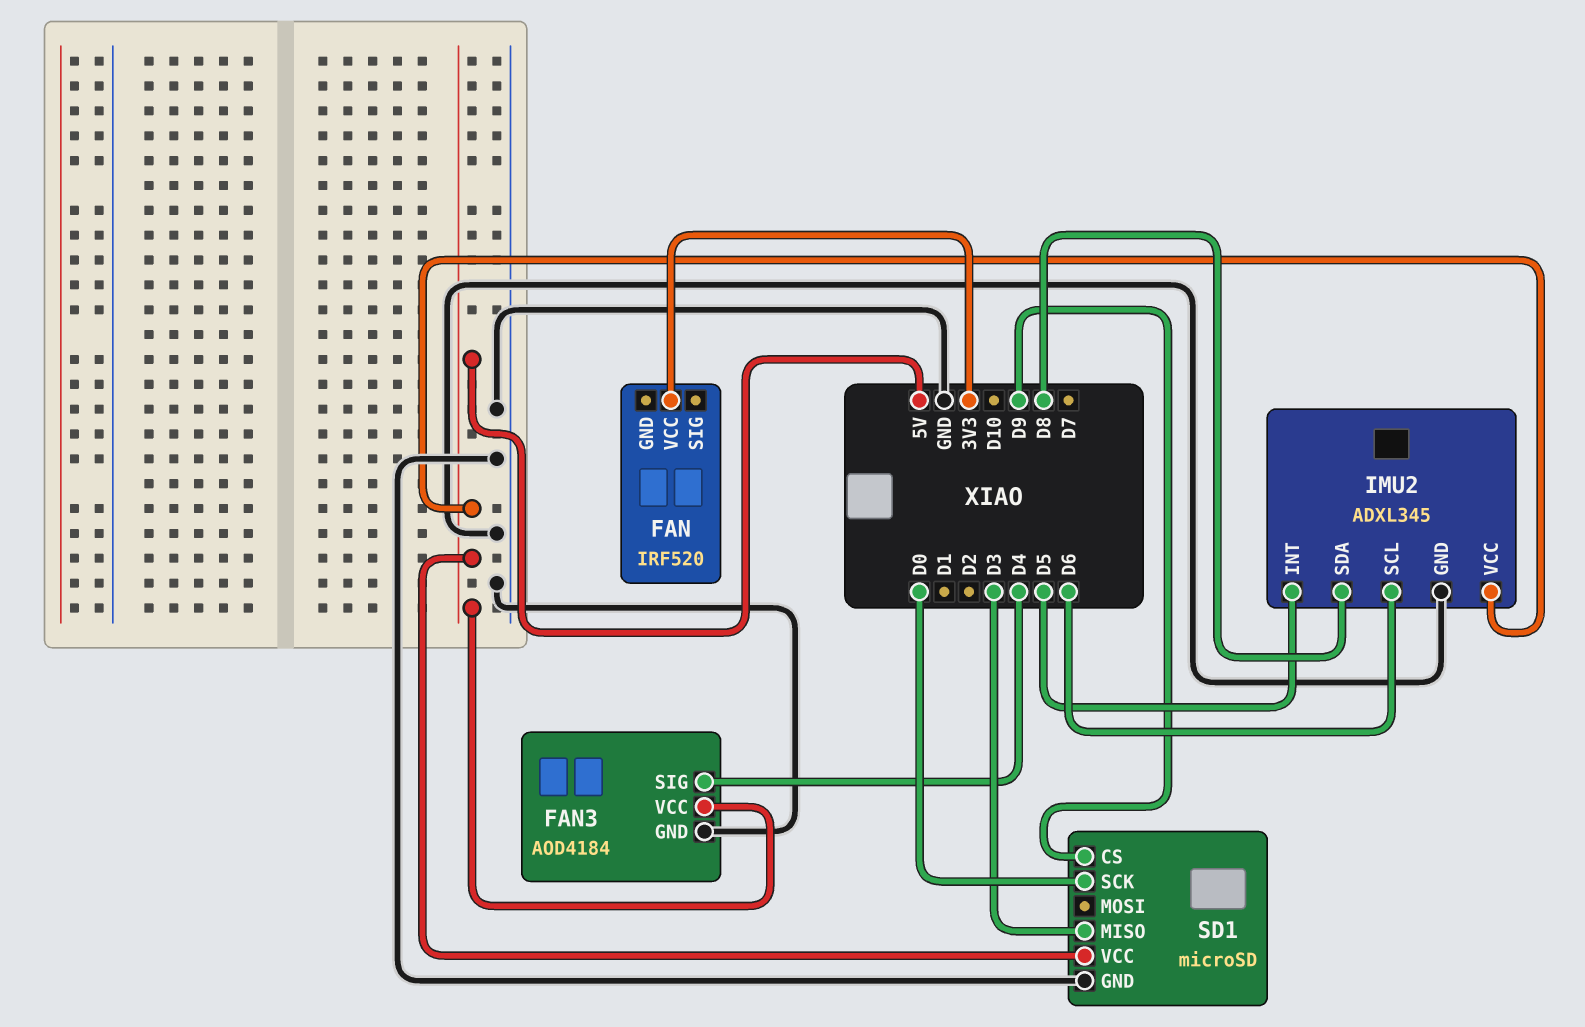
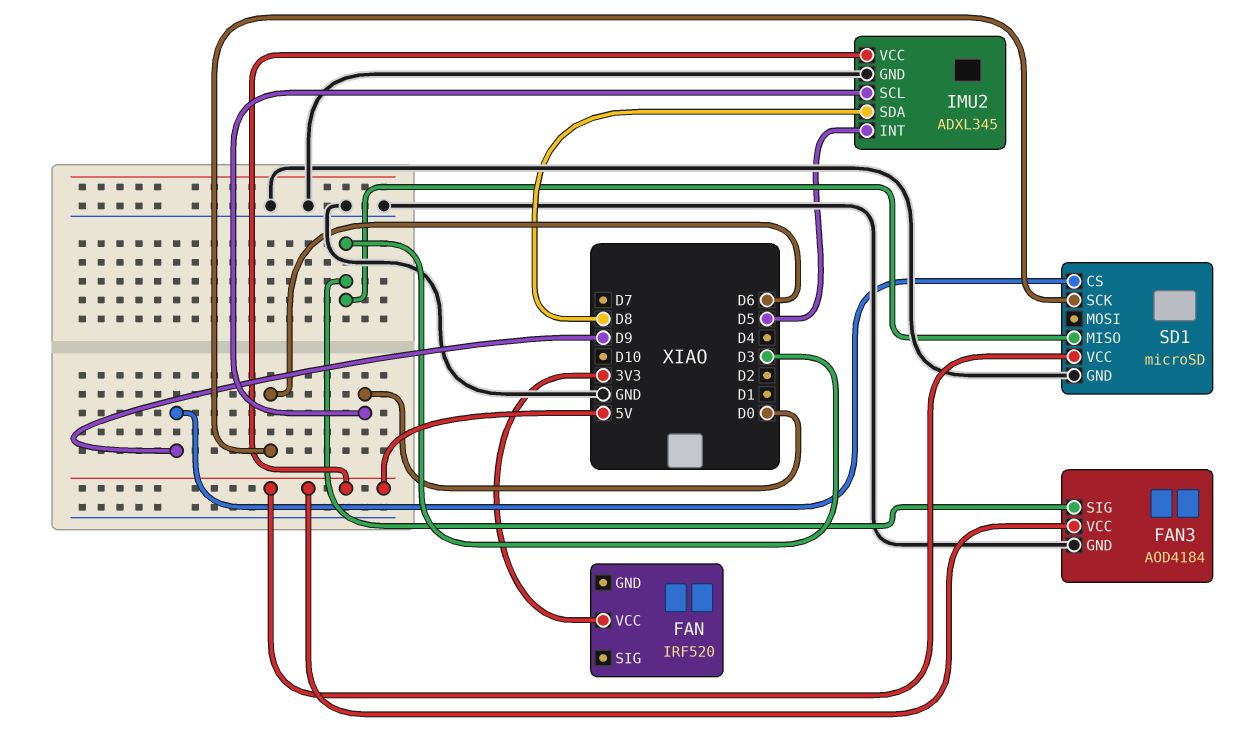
FAN3 pin SIG: D4 -> D3
IMU2 pin SCL: D6 -> D0
SD1 pin SCK: D0 -> D6

